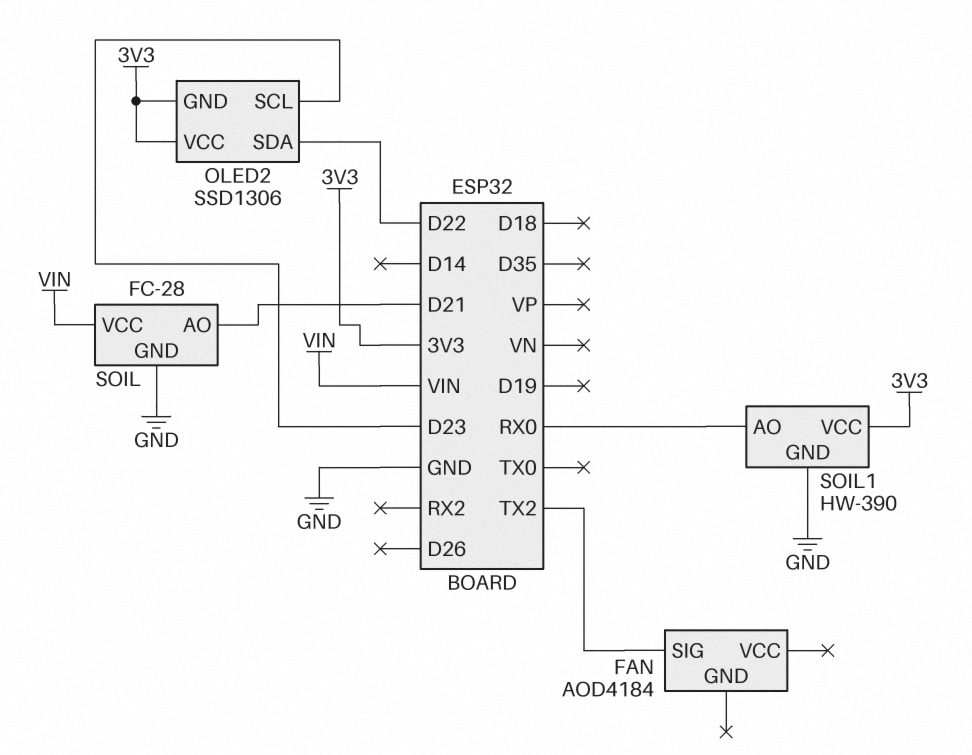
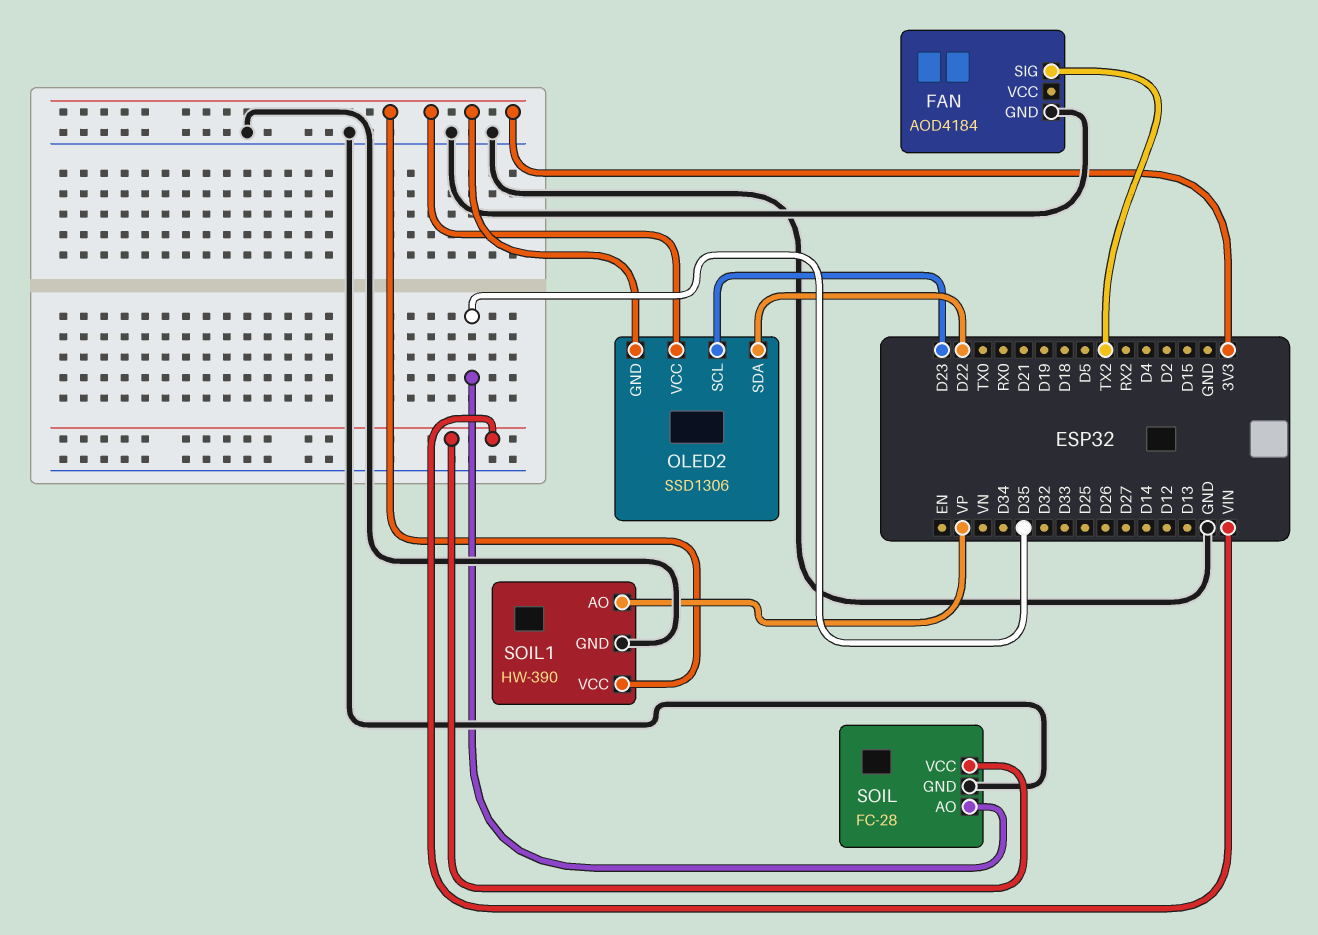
FAN pin GND: none -> GND
SOIL pin AO: D21 -> D35
SOIL1 pin AO: RX0 -> VP

